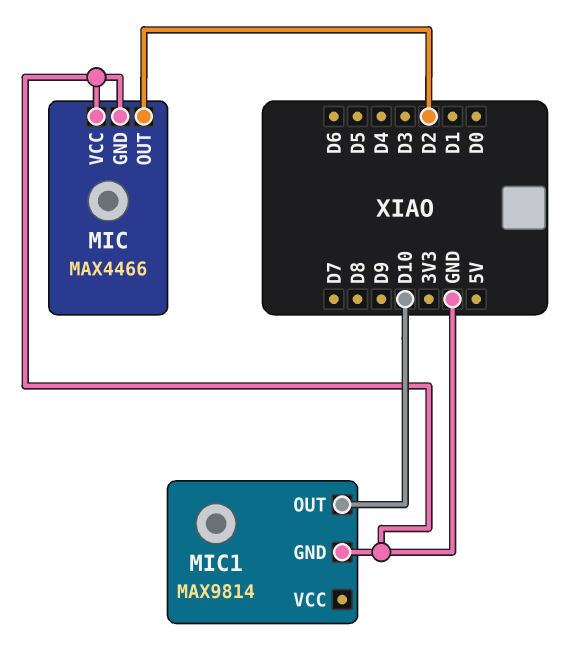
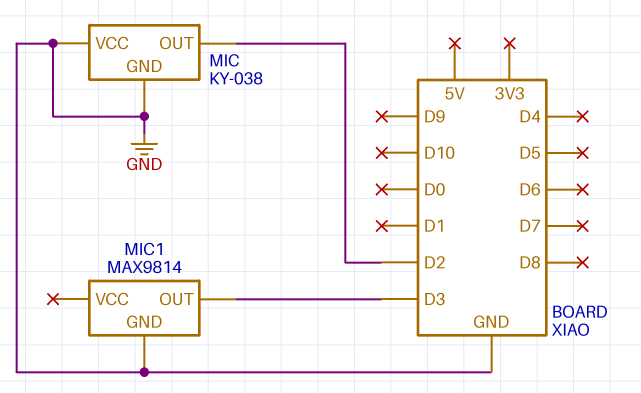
MIC: MAX4466 -> KY-038
MIC1 pin OUT: D10 -> D3

